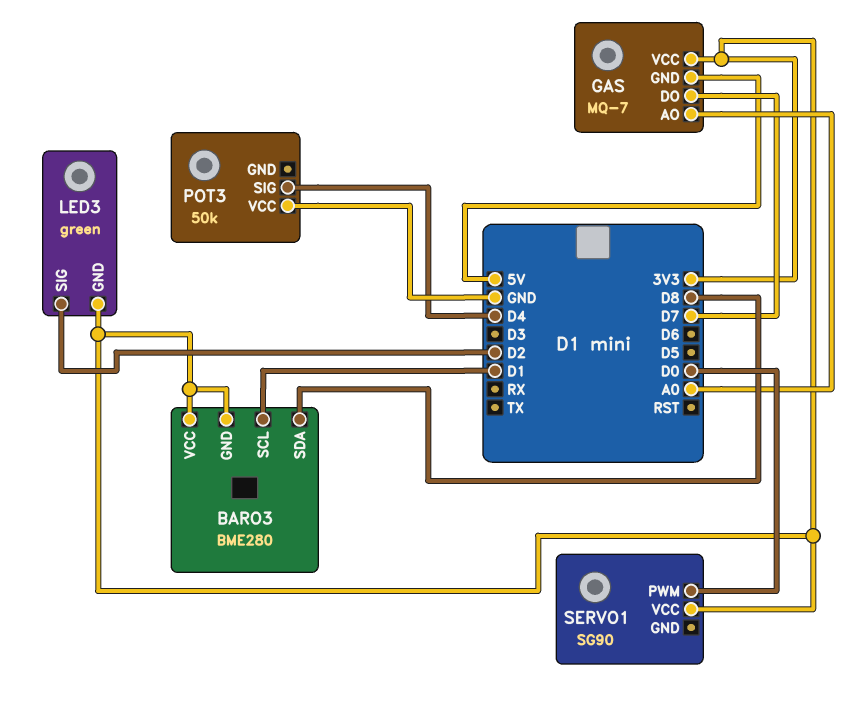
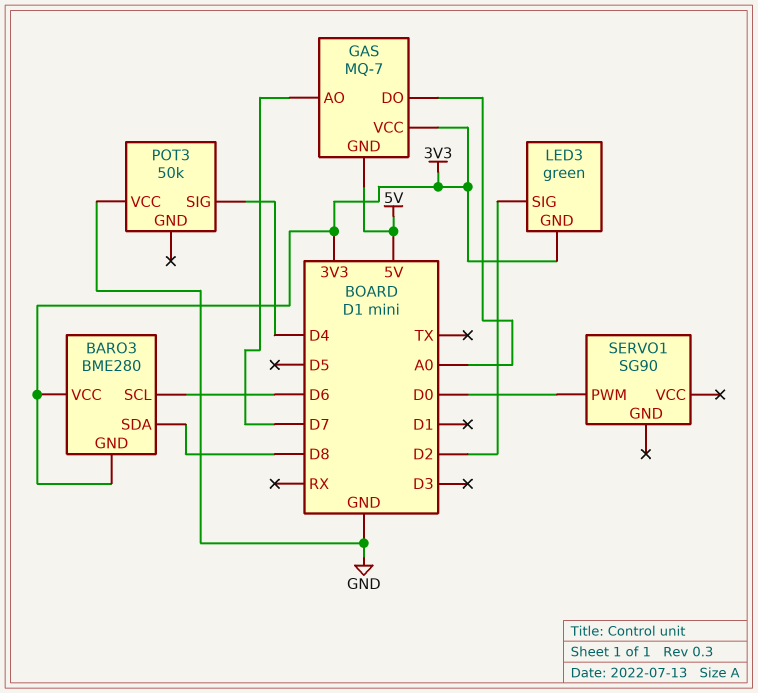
BARO3 pin SCL: D1 -> D6
GAS pin AO: A0 -> D7
GAS pin DO: D7 -> A0
SERVO1 pin VCC: 3V3 -> none

